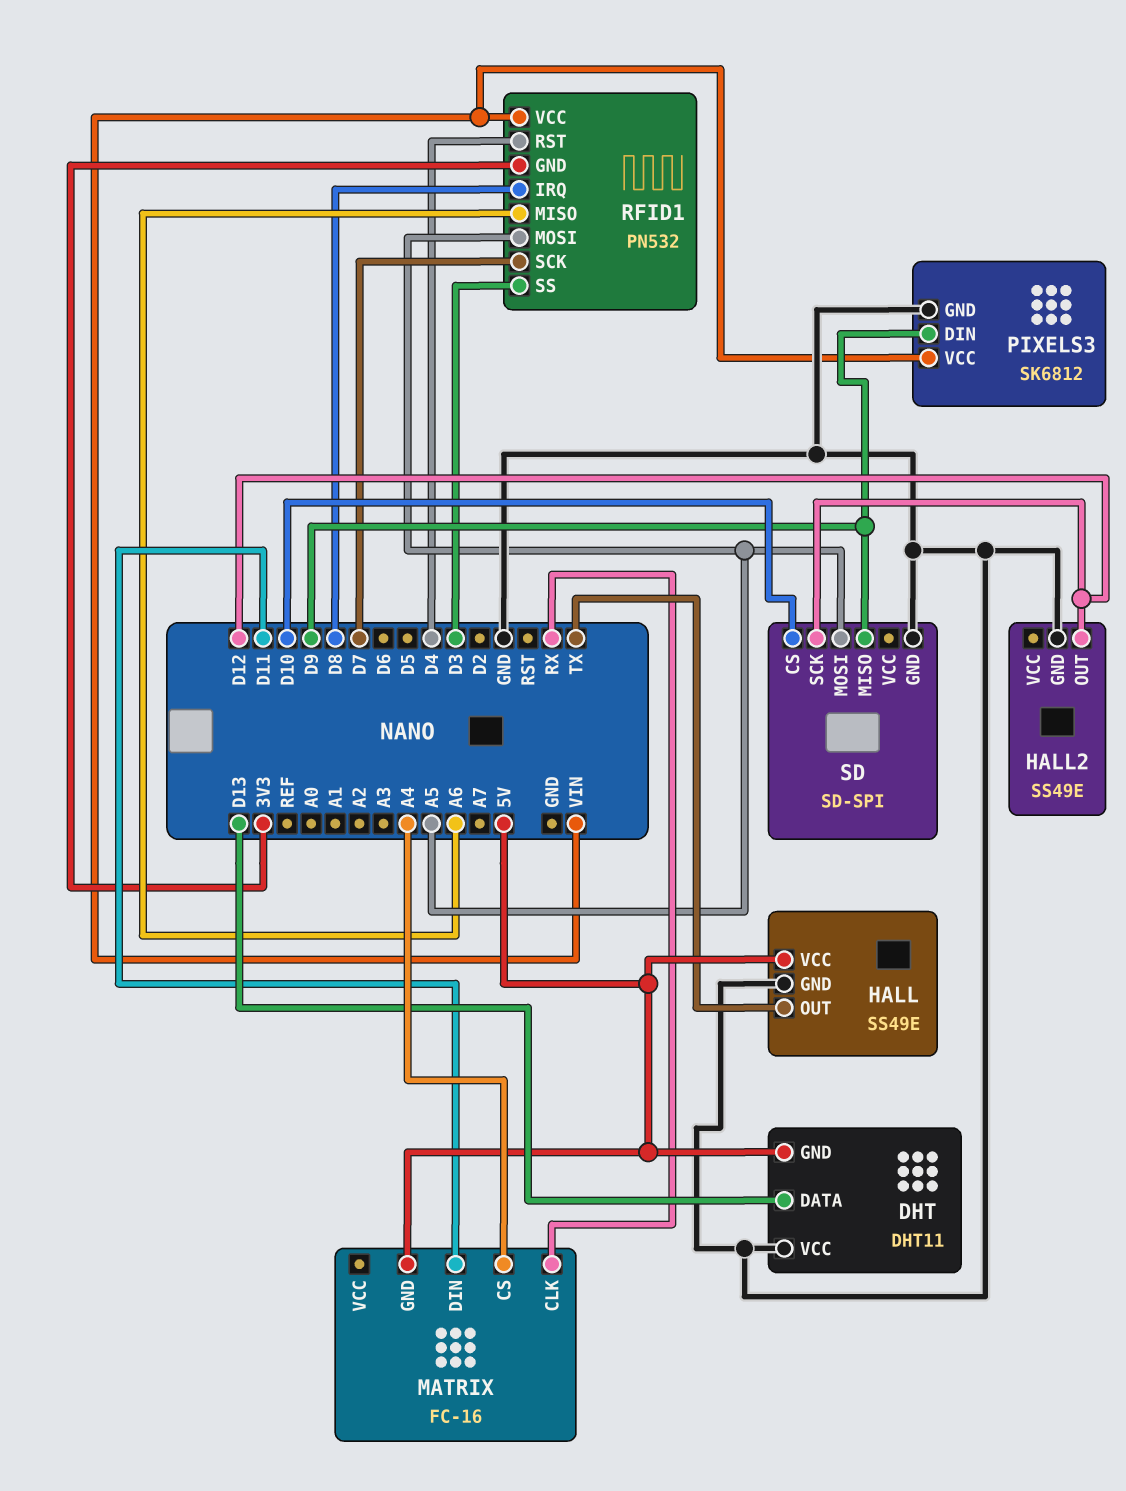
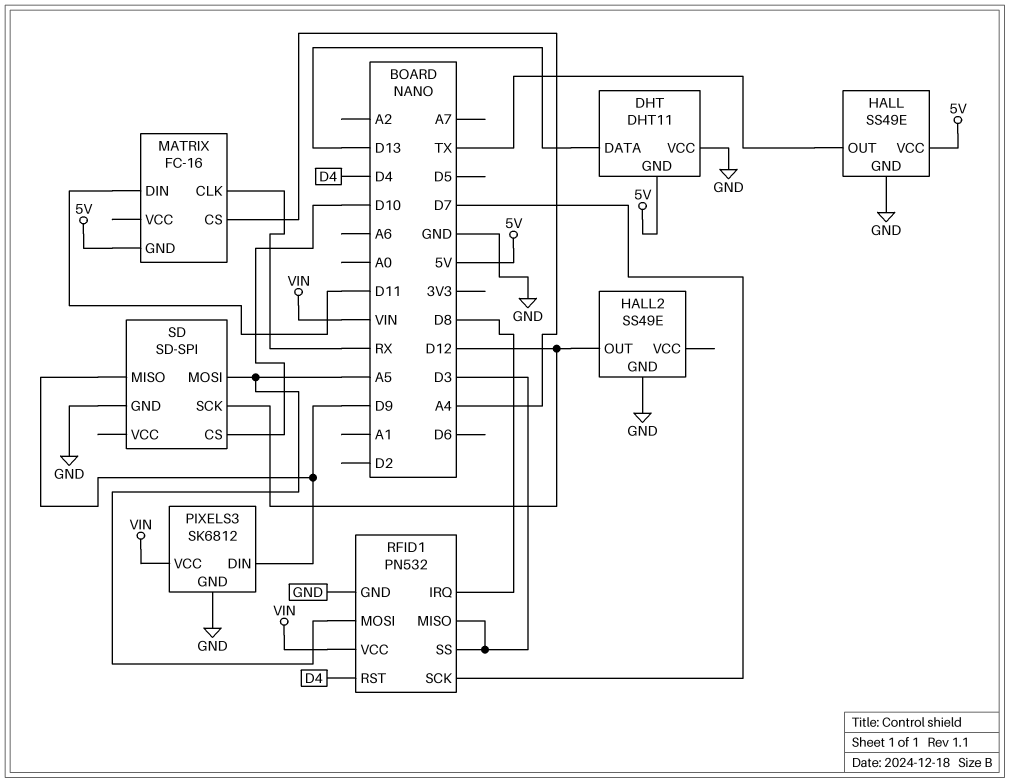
RFID1 pin GND: 3V3 -> GND
RFID1 pin MISO: A6 -> D3

